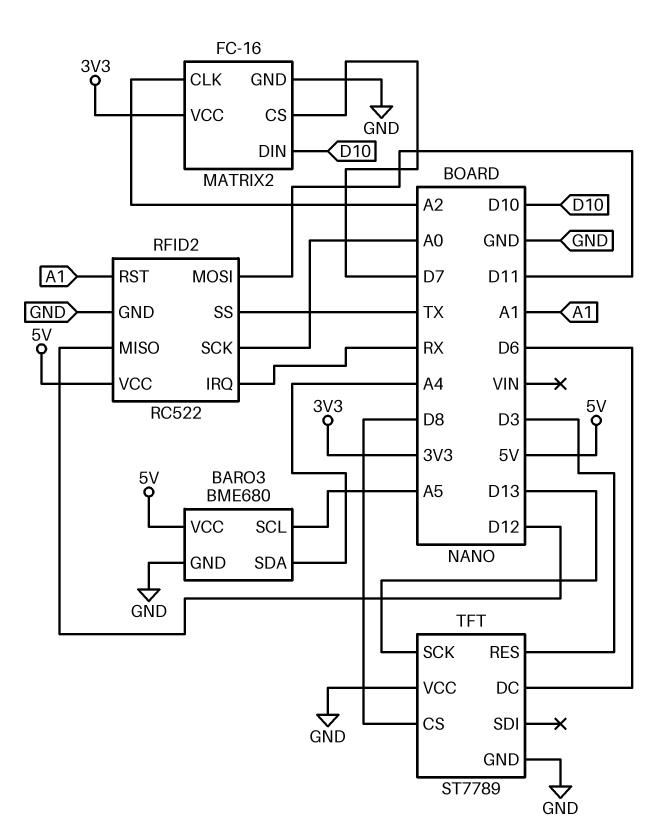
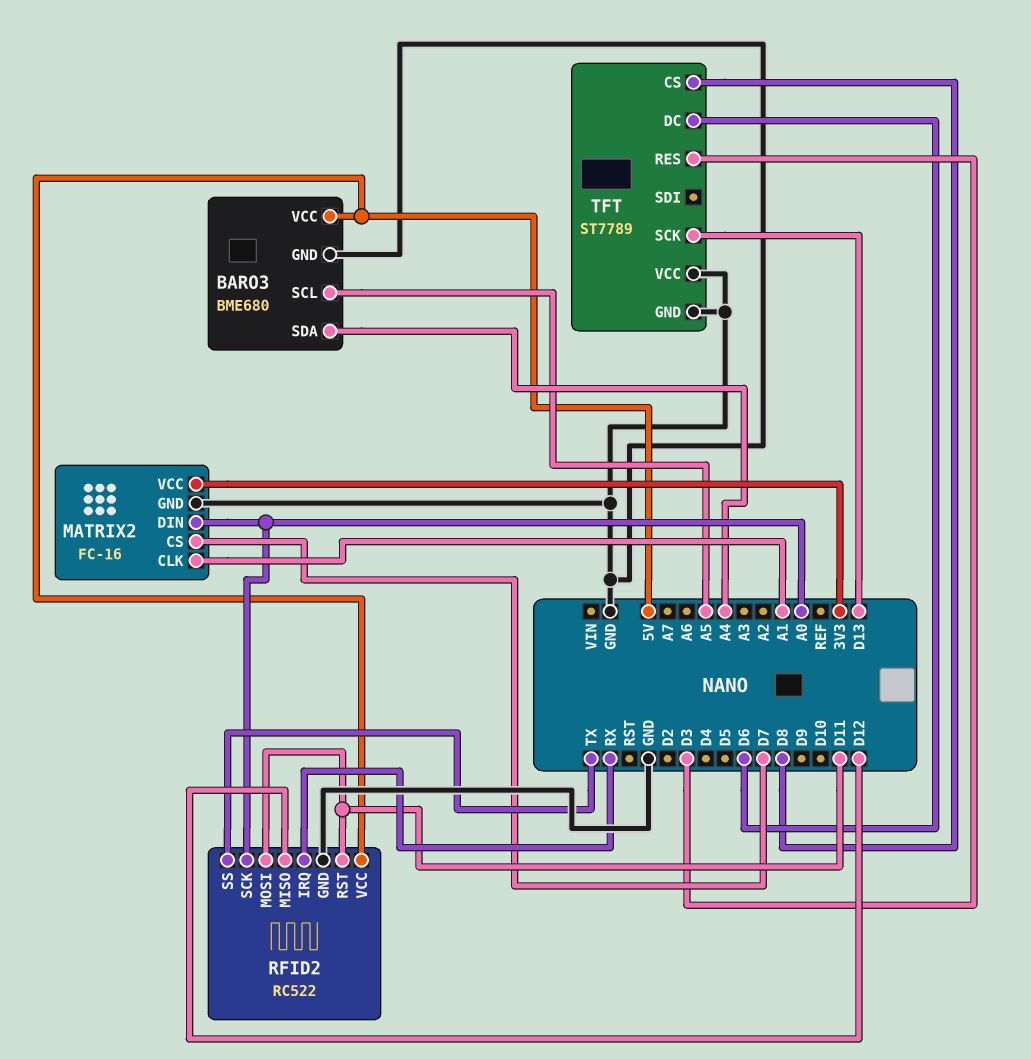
MATRIX2 pin CLK: A2 -> A1
MATRIX2 pin DIN: D10 -> A0
RFID2 pin RST: A1 -> D11

